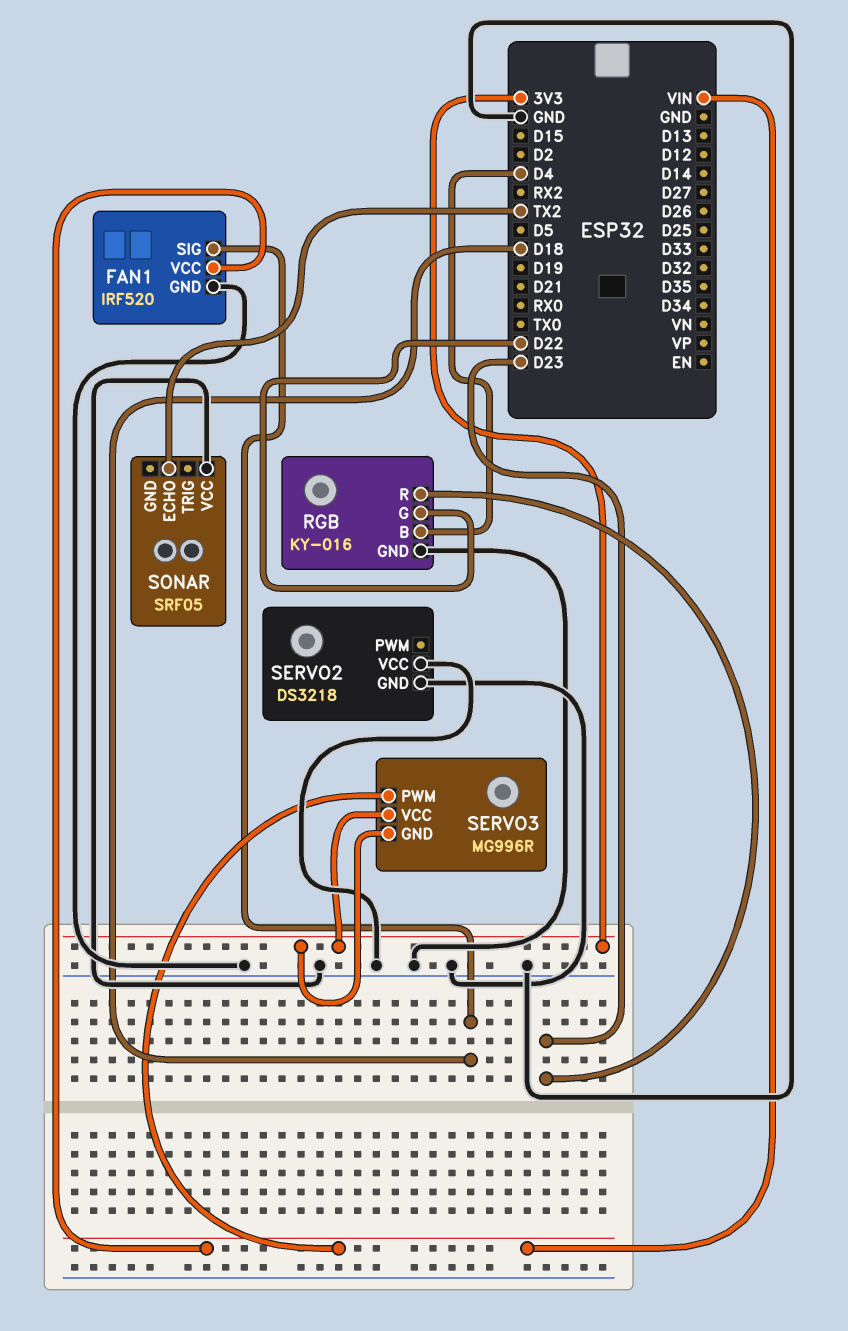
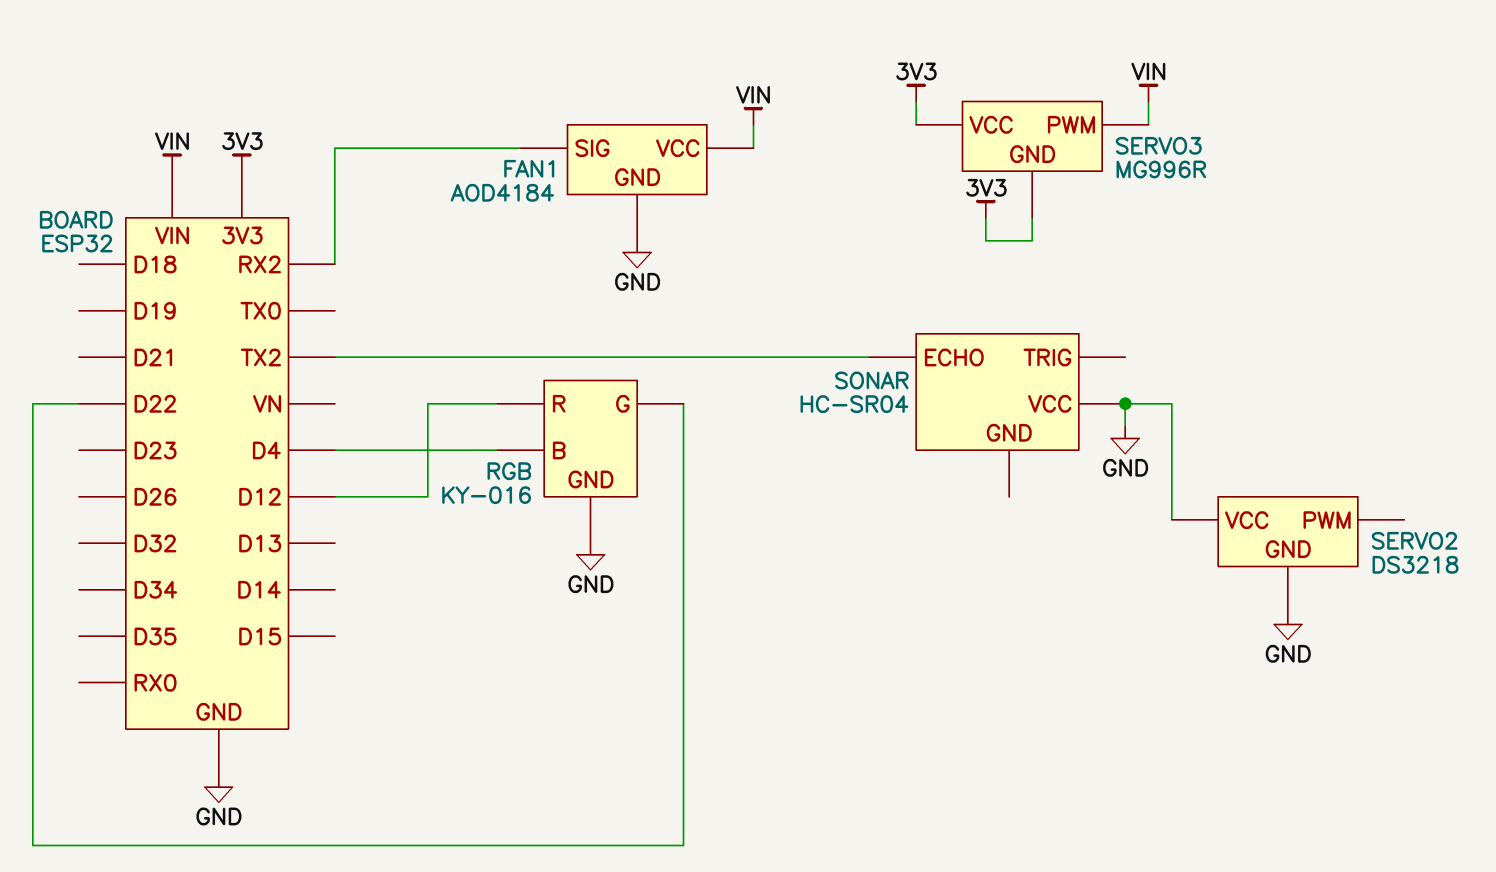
FAN1: IRF520 -> AOD4184
FAN1 pin SIG: D18 -> RX2
RGB pin R: D23 -> D12
SONAR: SRF05 -> HC-SR04

